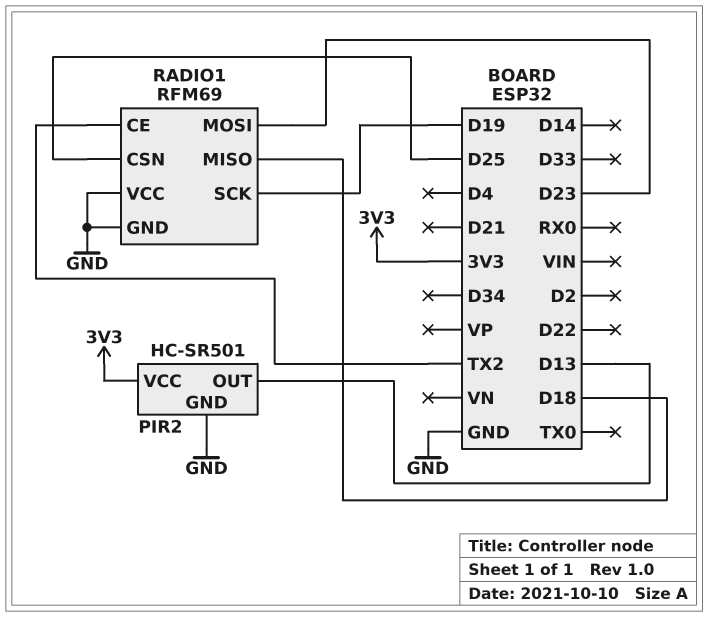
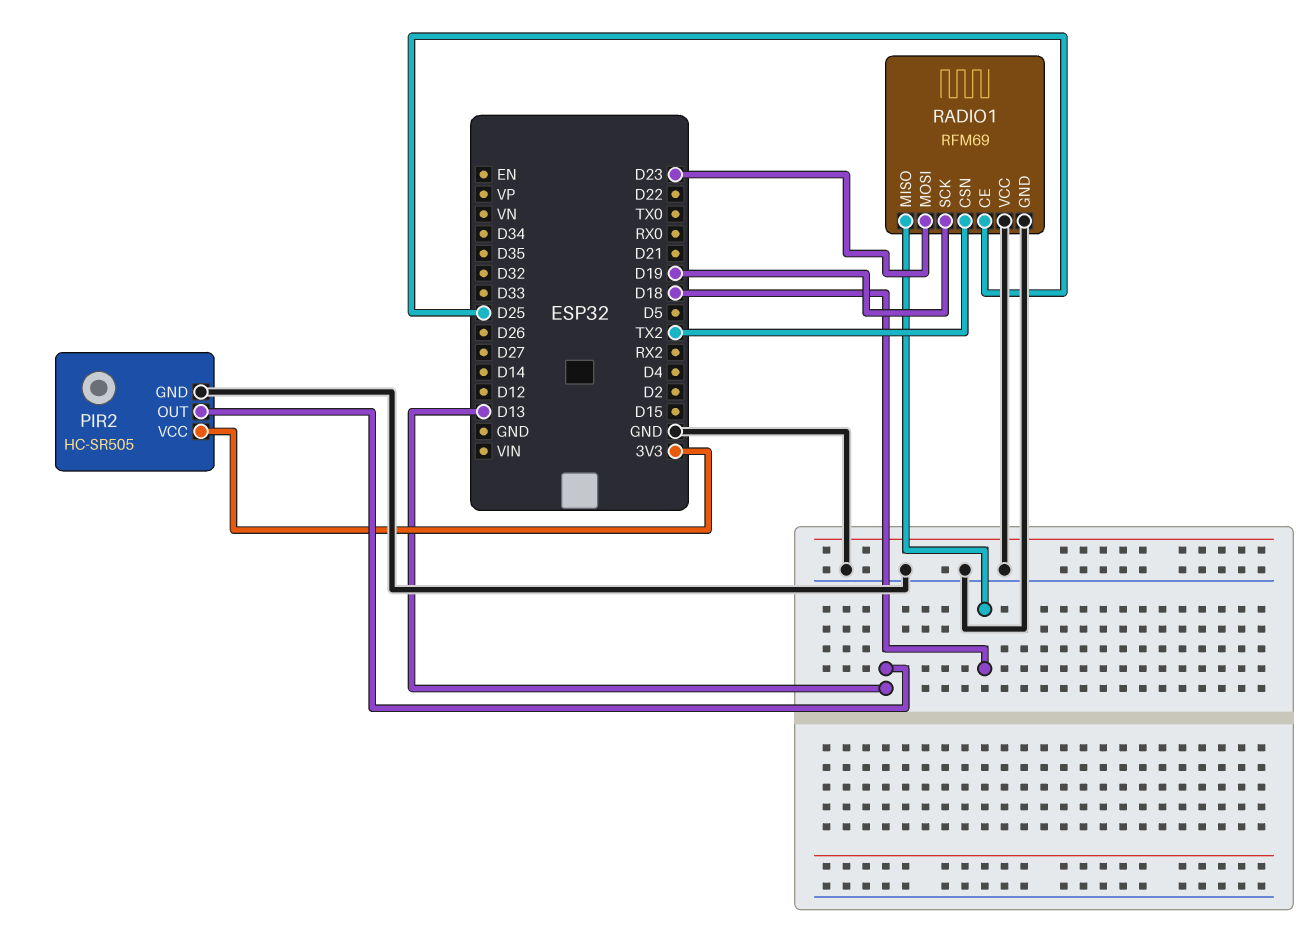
PIR2: HC-SR501 -> HC-SR505
RADIO1 pin CE: TX2 -> D25
RADIO1 pin CSN: D25 -> TX2

